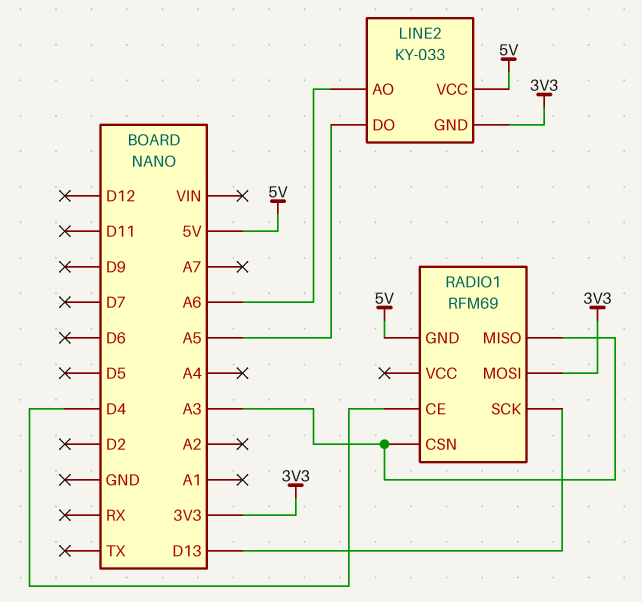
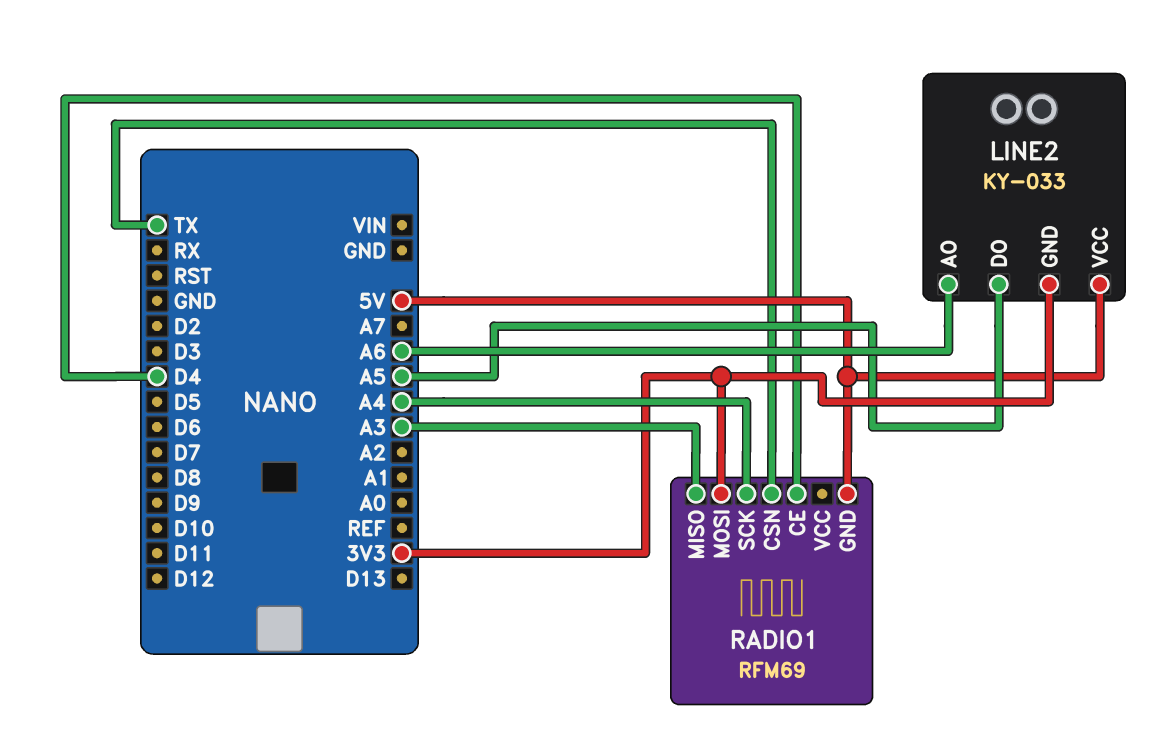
RADIO1 pin CSN: A3 -> TX
RADIO1 pin SCK: D13 -> A4

